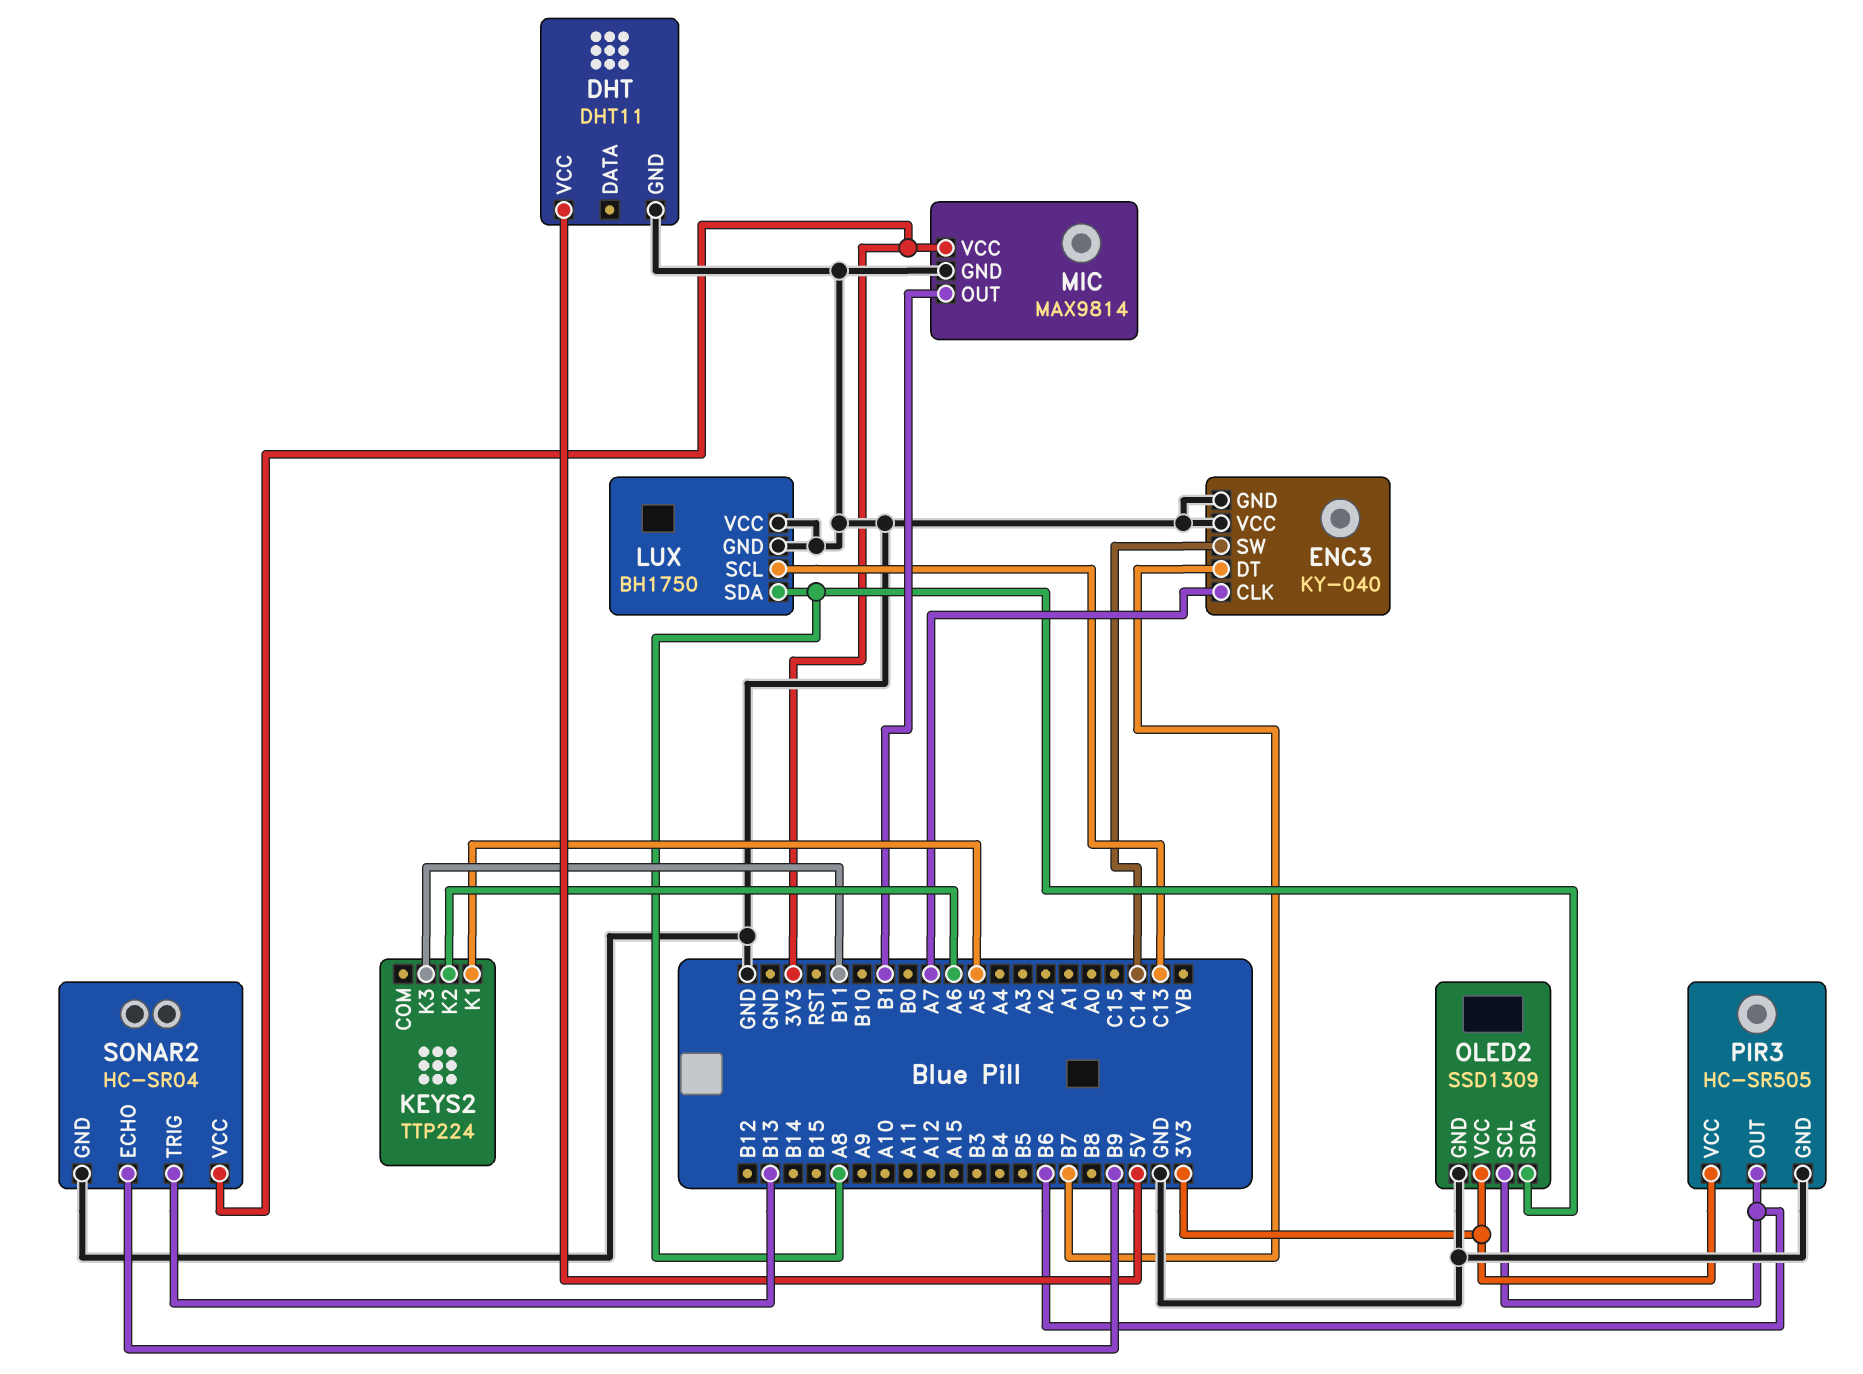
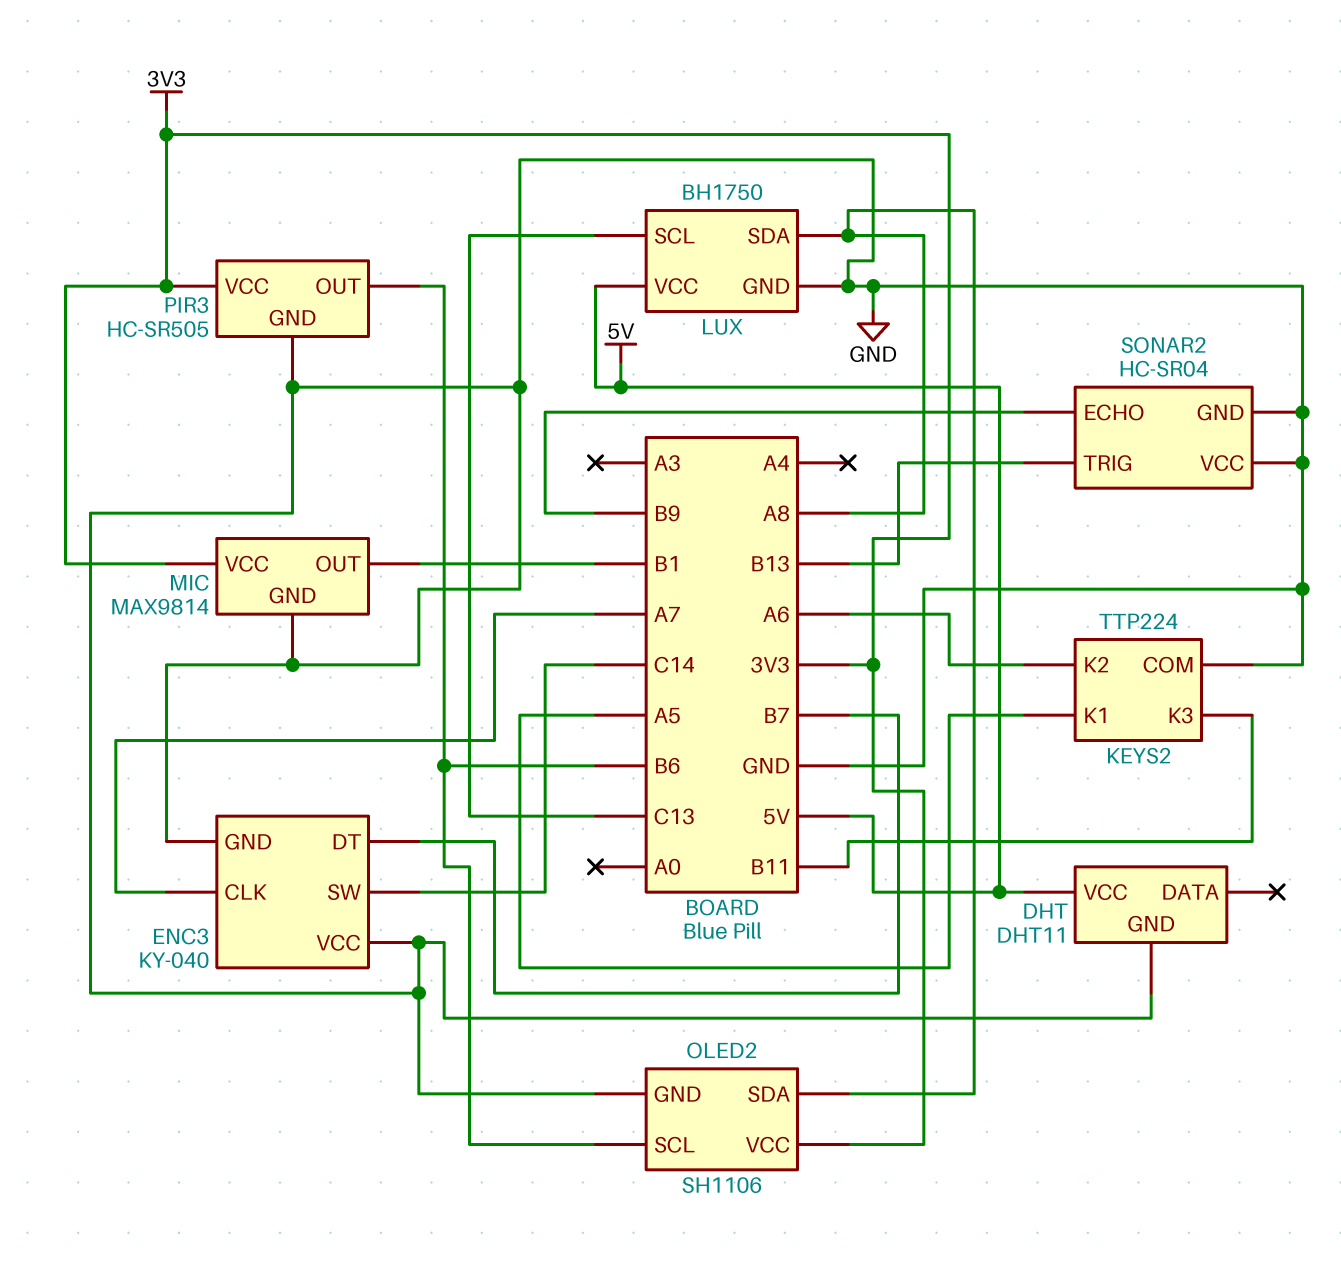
KEYS2 pin COM: none -> GND
LUX pin VCC: GND -> 5V
OLED2: SSD1309 -> SH1106
SONAR2 pin VCC: 3V3 -> GND

